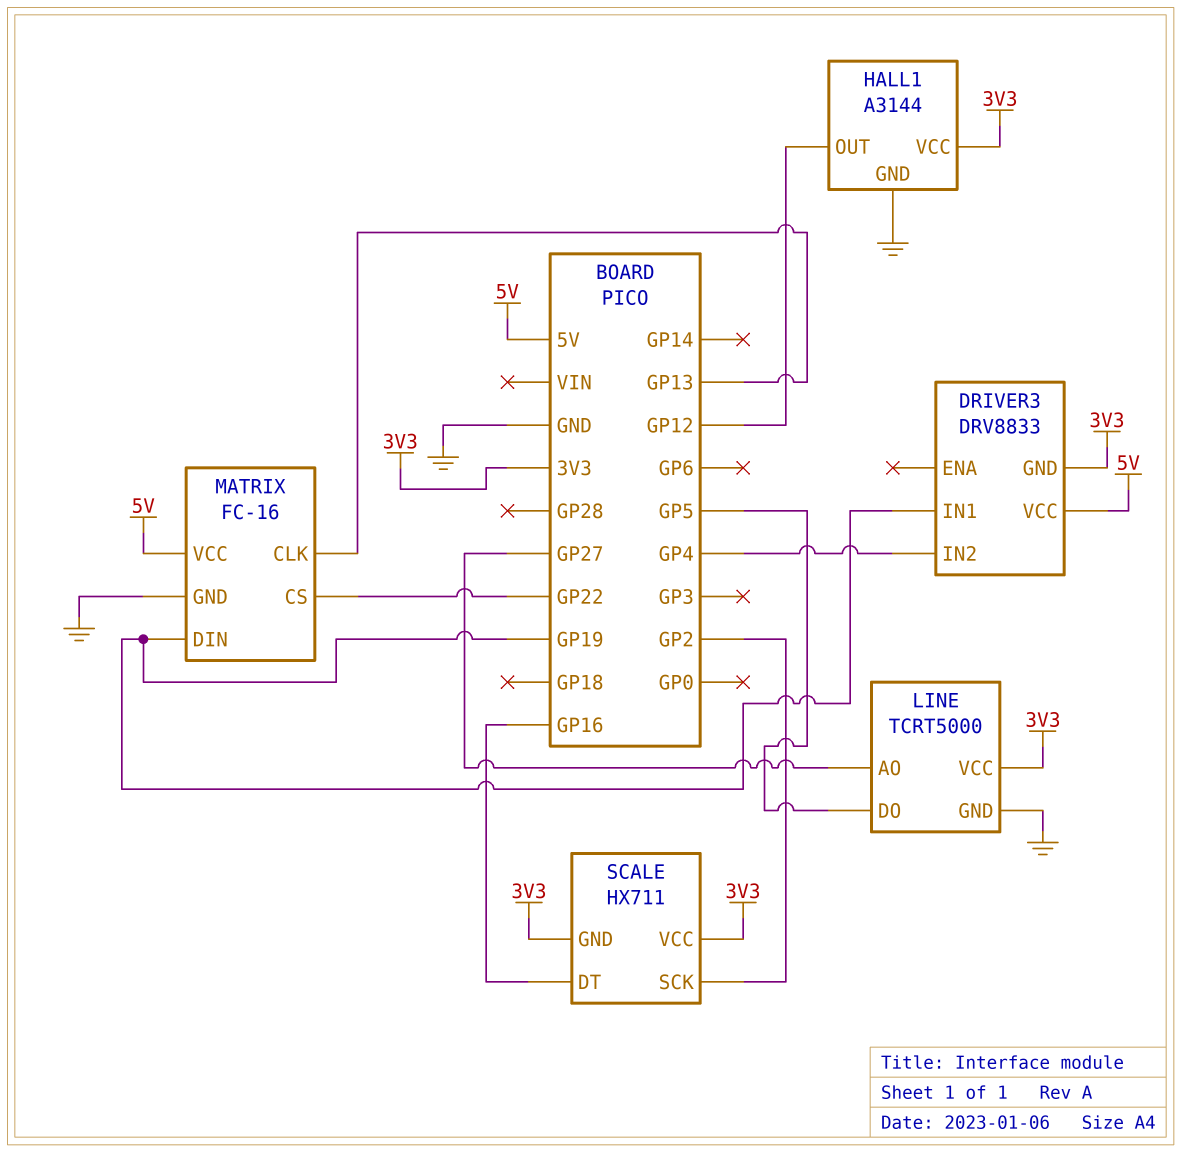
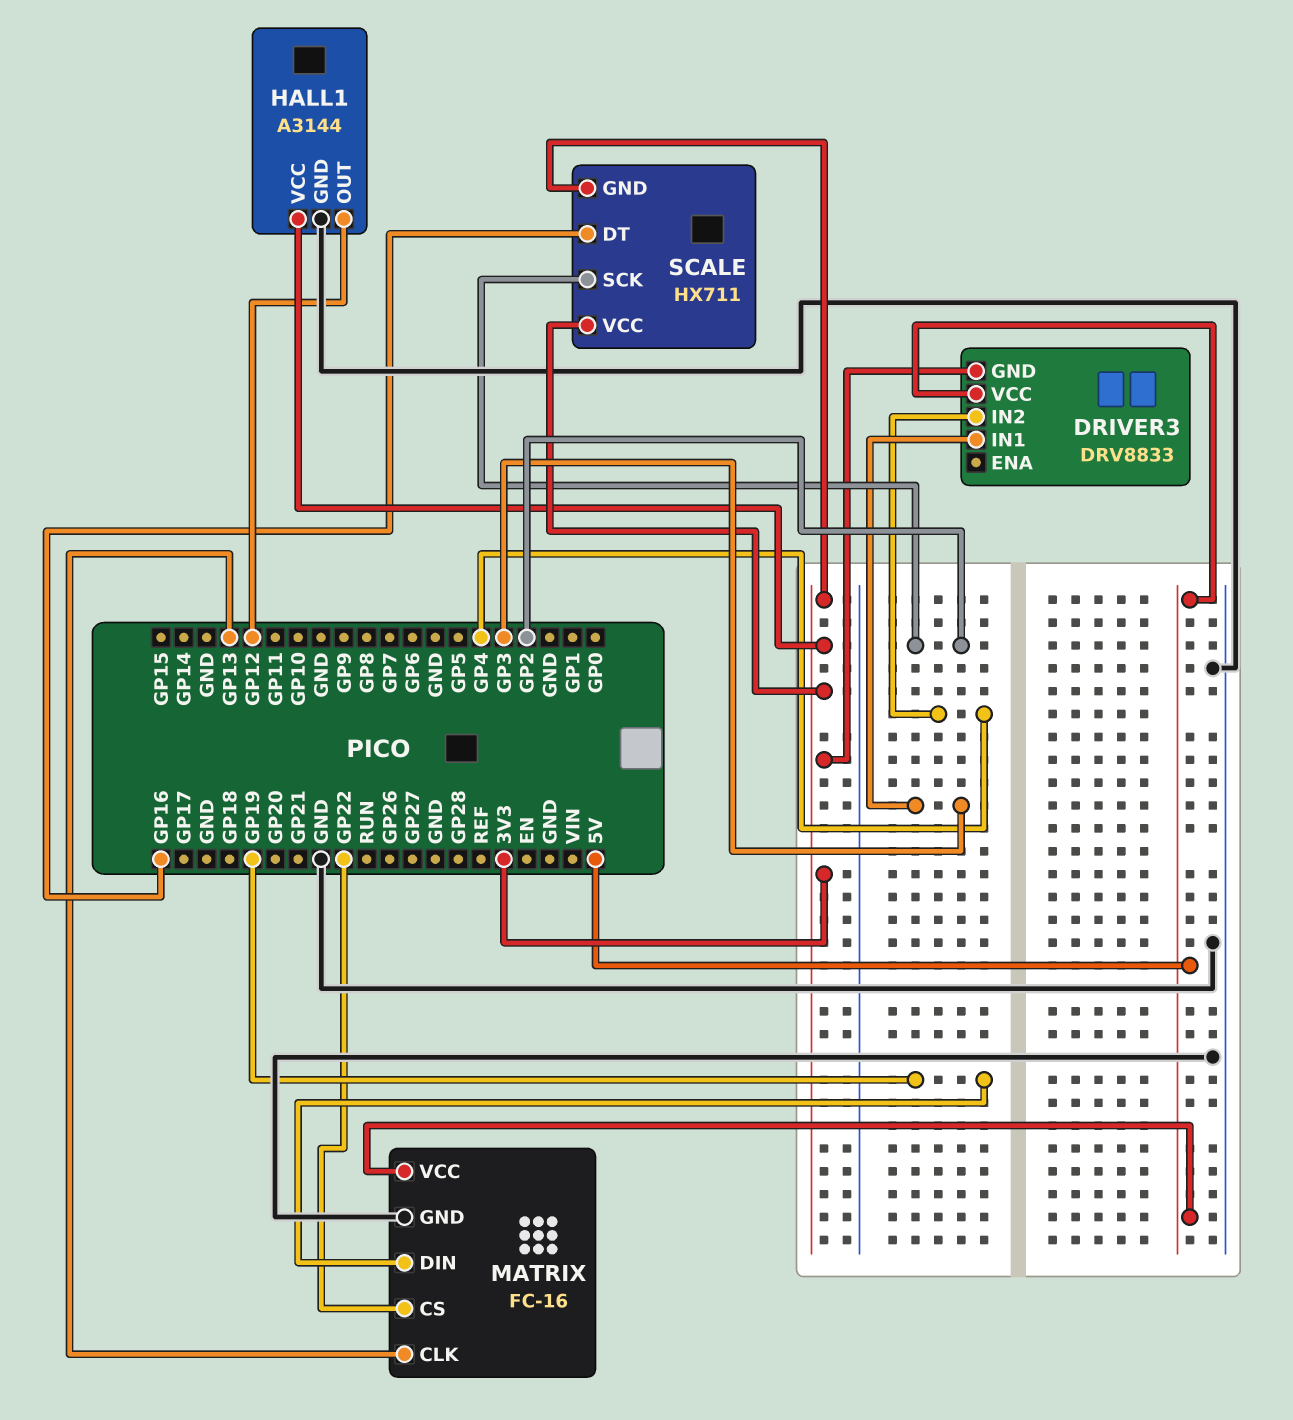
DRIVER3 pin IN1: GP19 -> GP3
LINE: TCRT5000 -> none
LINE pin AO: GP27 -> none
LINE pin DO: GP5 -> none
LINE pin GND: GND -> none
LINE pin VCC: 3V3 -> none

